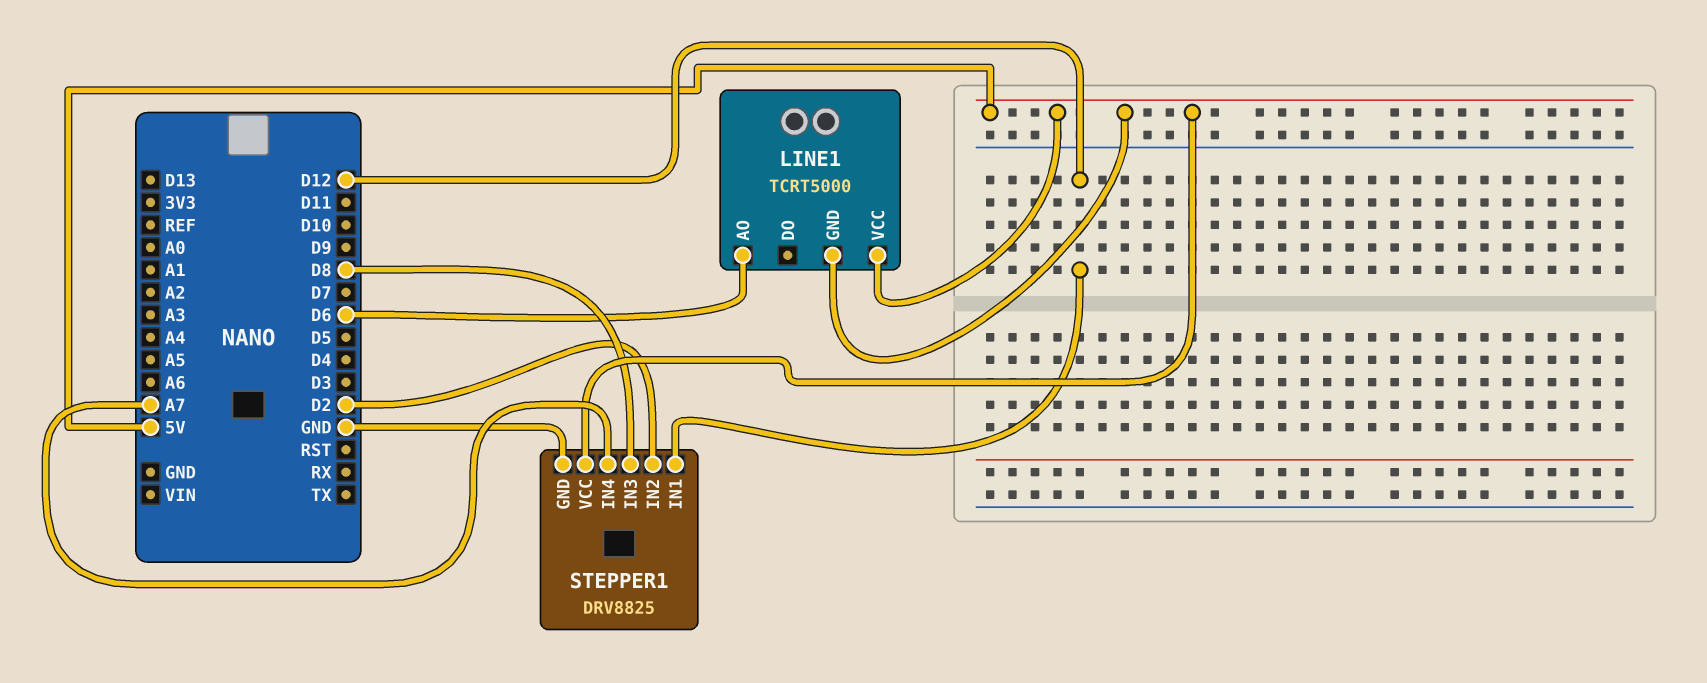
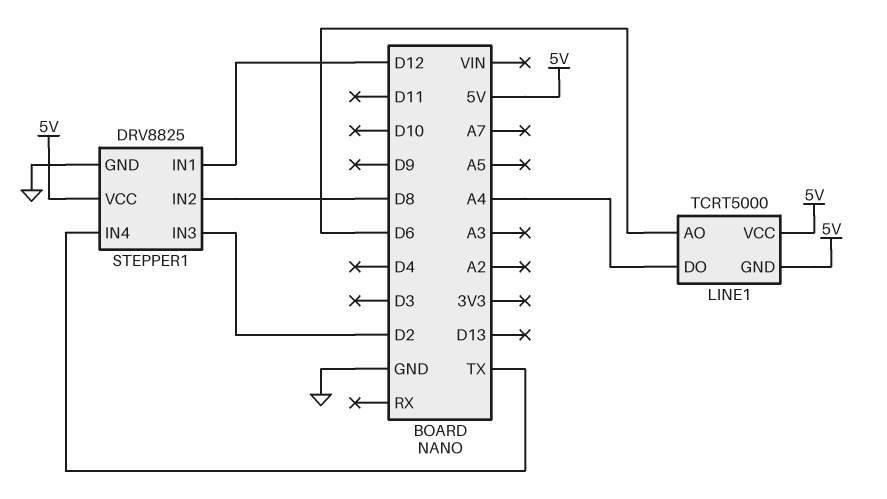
LINE1 pin DO: none -> A4
STEPPER1 pin IN2: D2 -> D8
STEPPER1 pin IN3: D8 -> D2
STEPPER1 pin IN4: A7 -> TX

